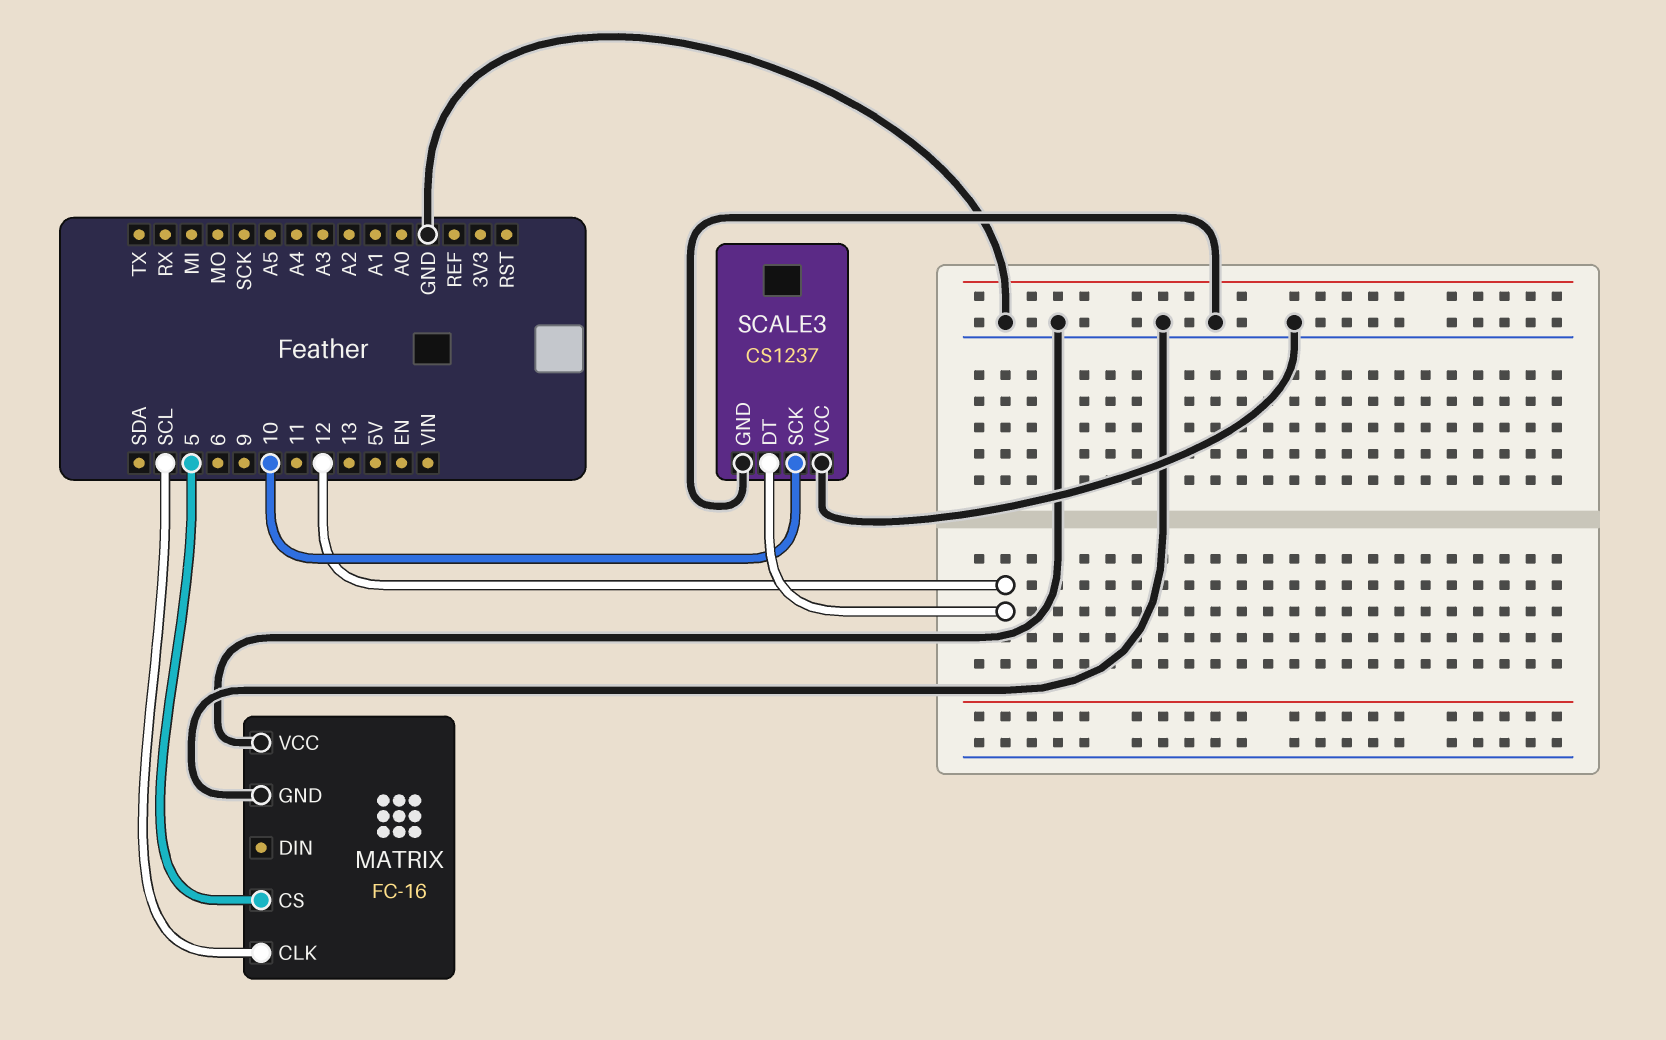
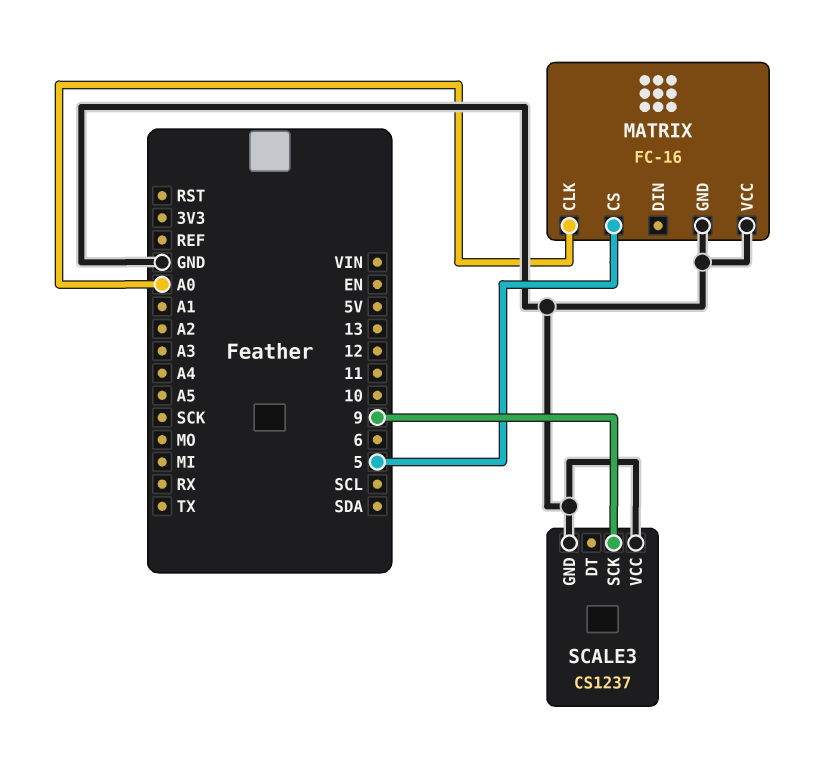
MATRIX pin CLK: SCL -> A0
SCALE3 pin DT: 12 -> none
SCALE3 pin SCK: 10 -> 9

